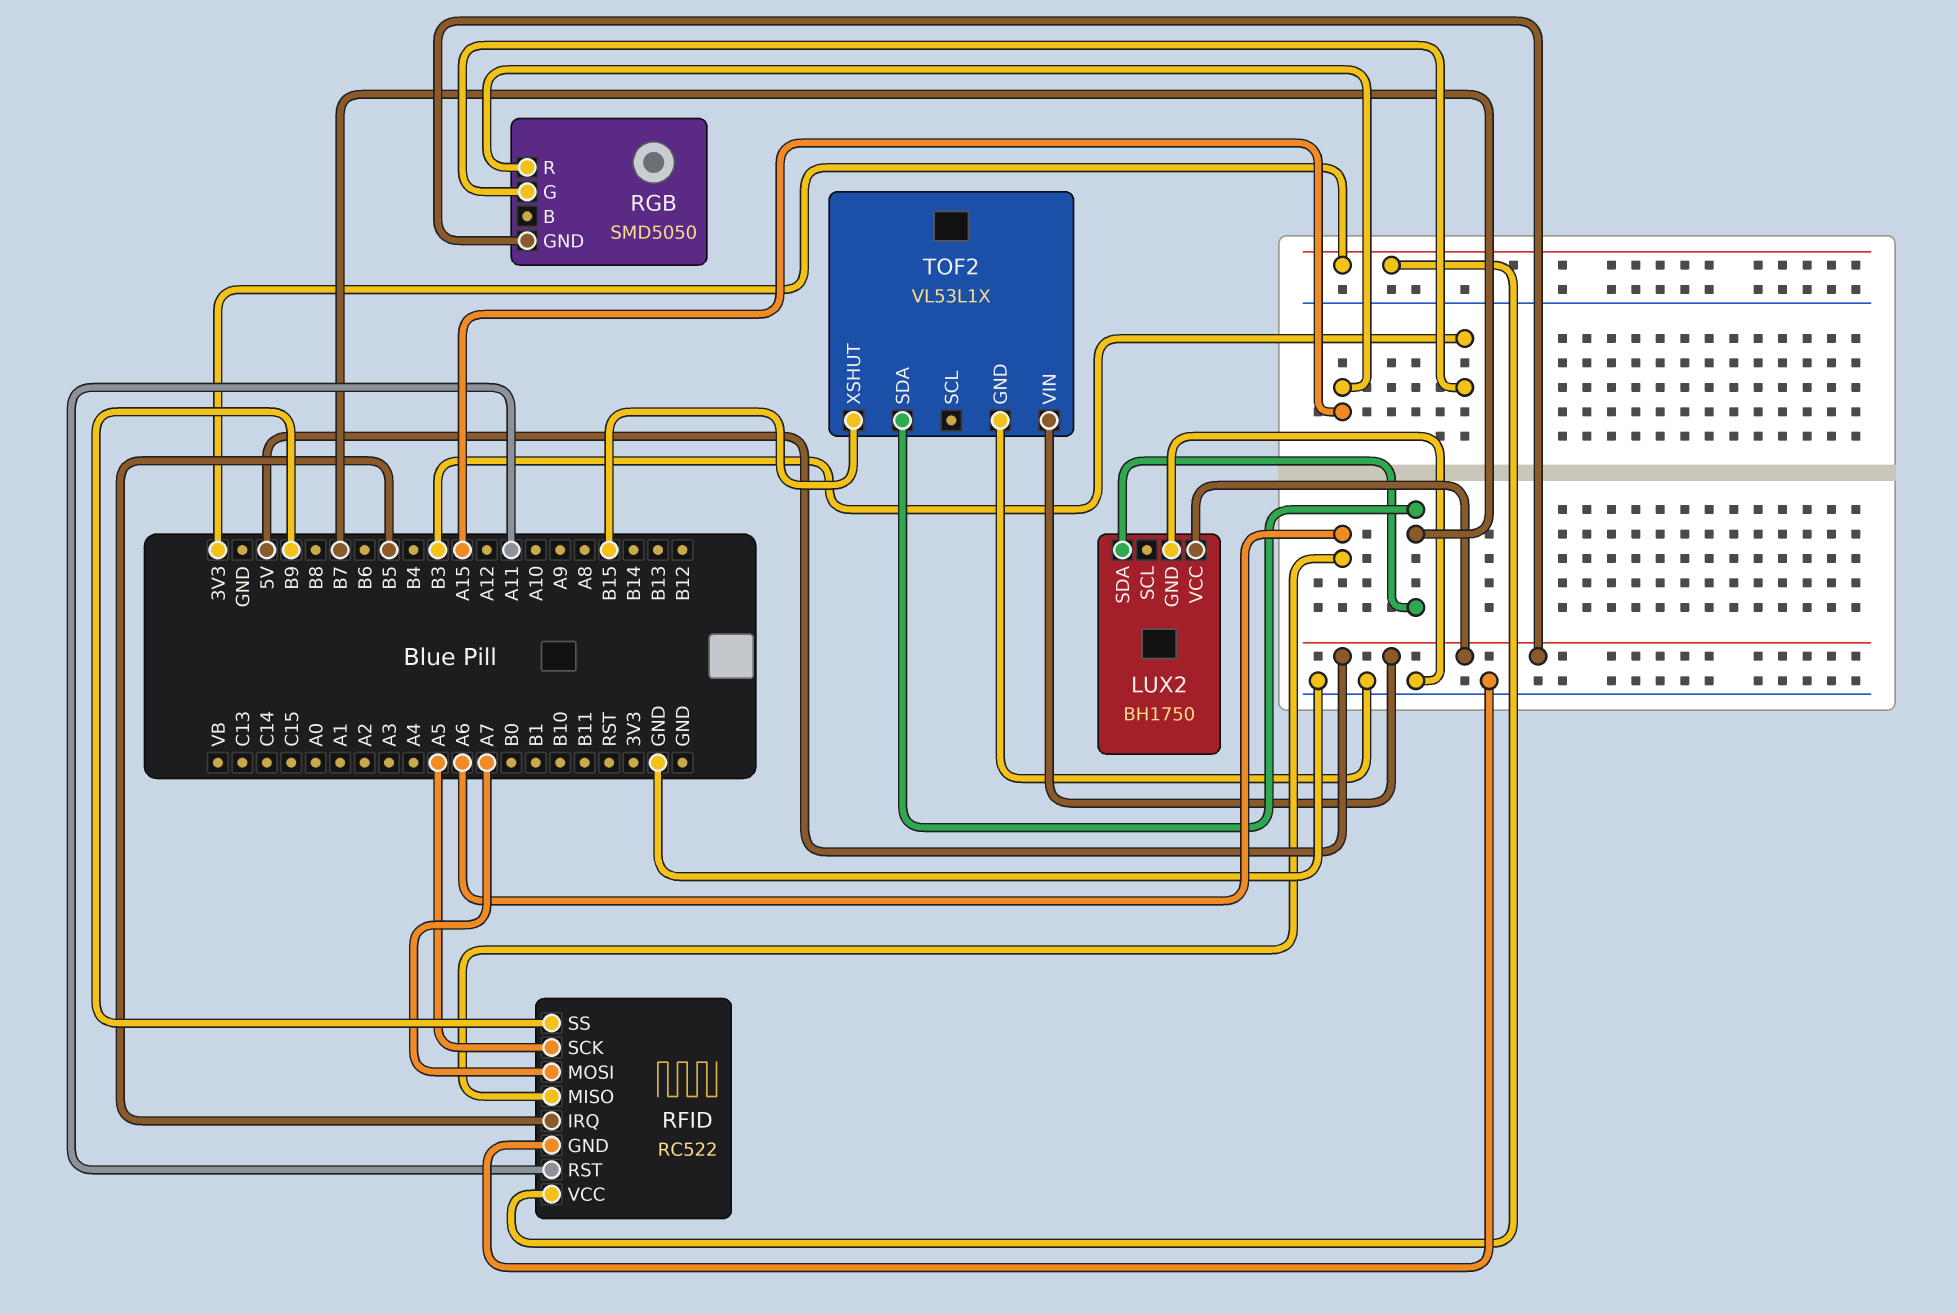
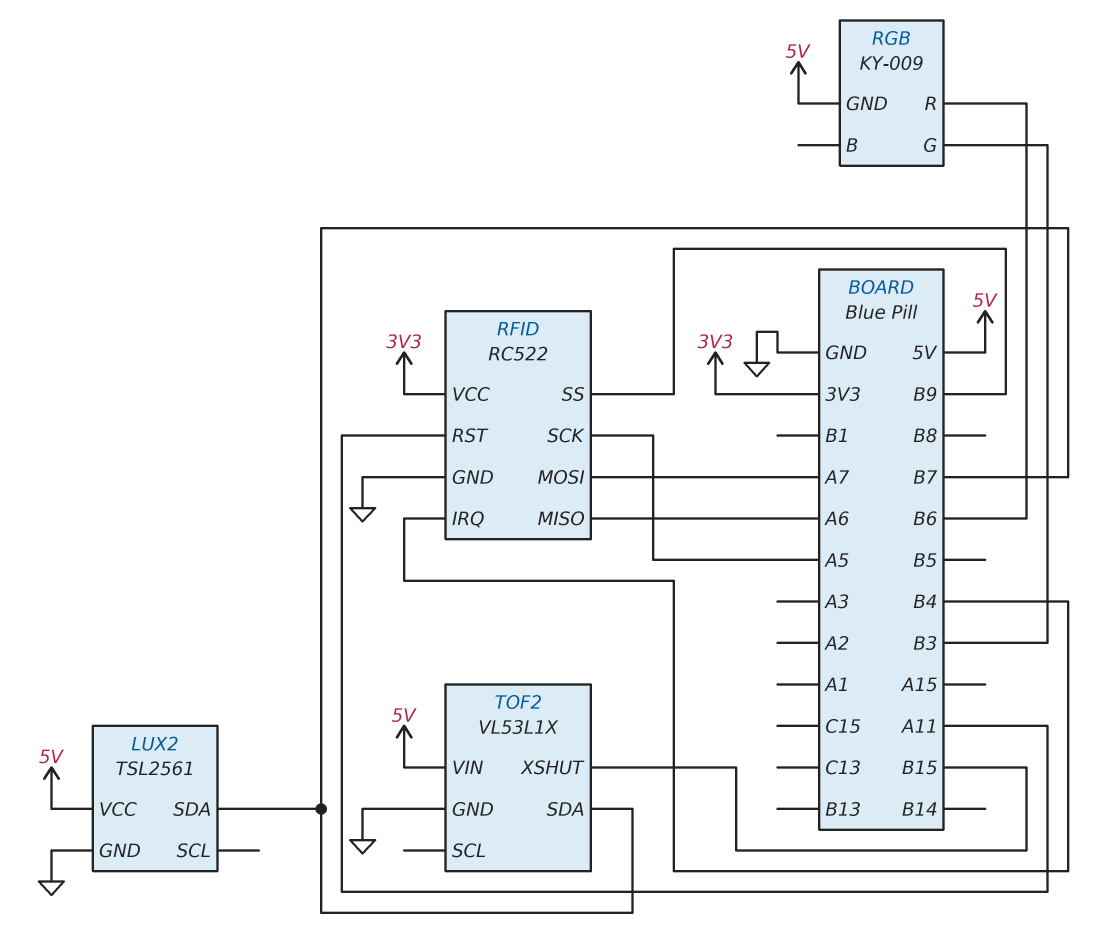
LUX2: BH1750 -> TSL2561
RFID pin IRQ: B5 -> B4
RGB: SMD5050 -> KY-009
RGB pin R: A15 -> B6

